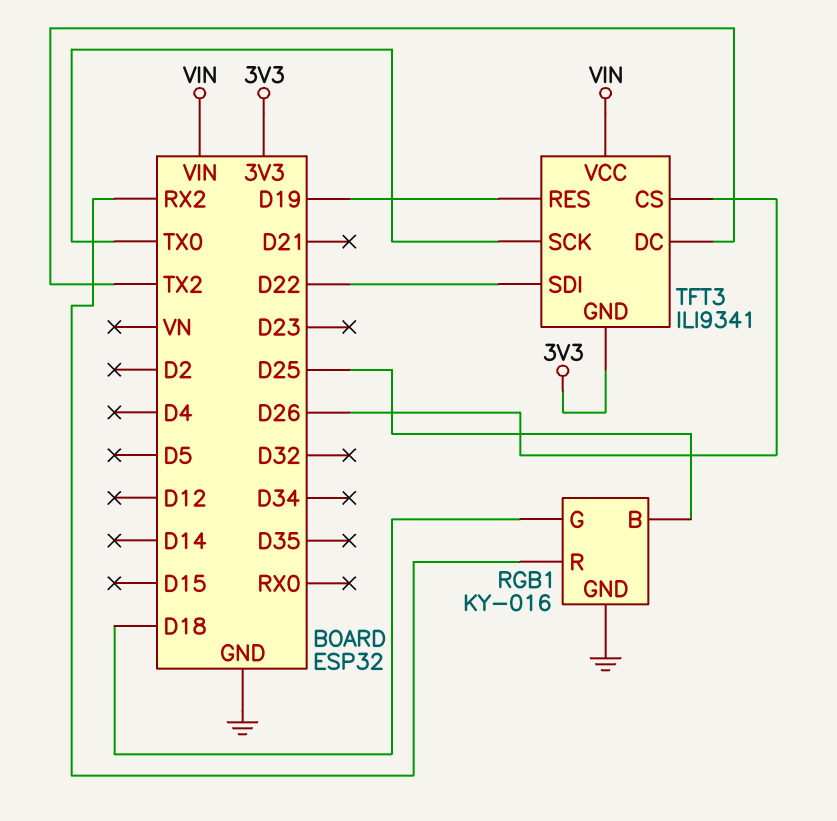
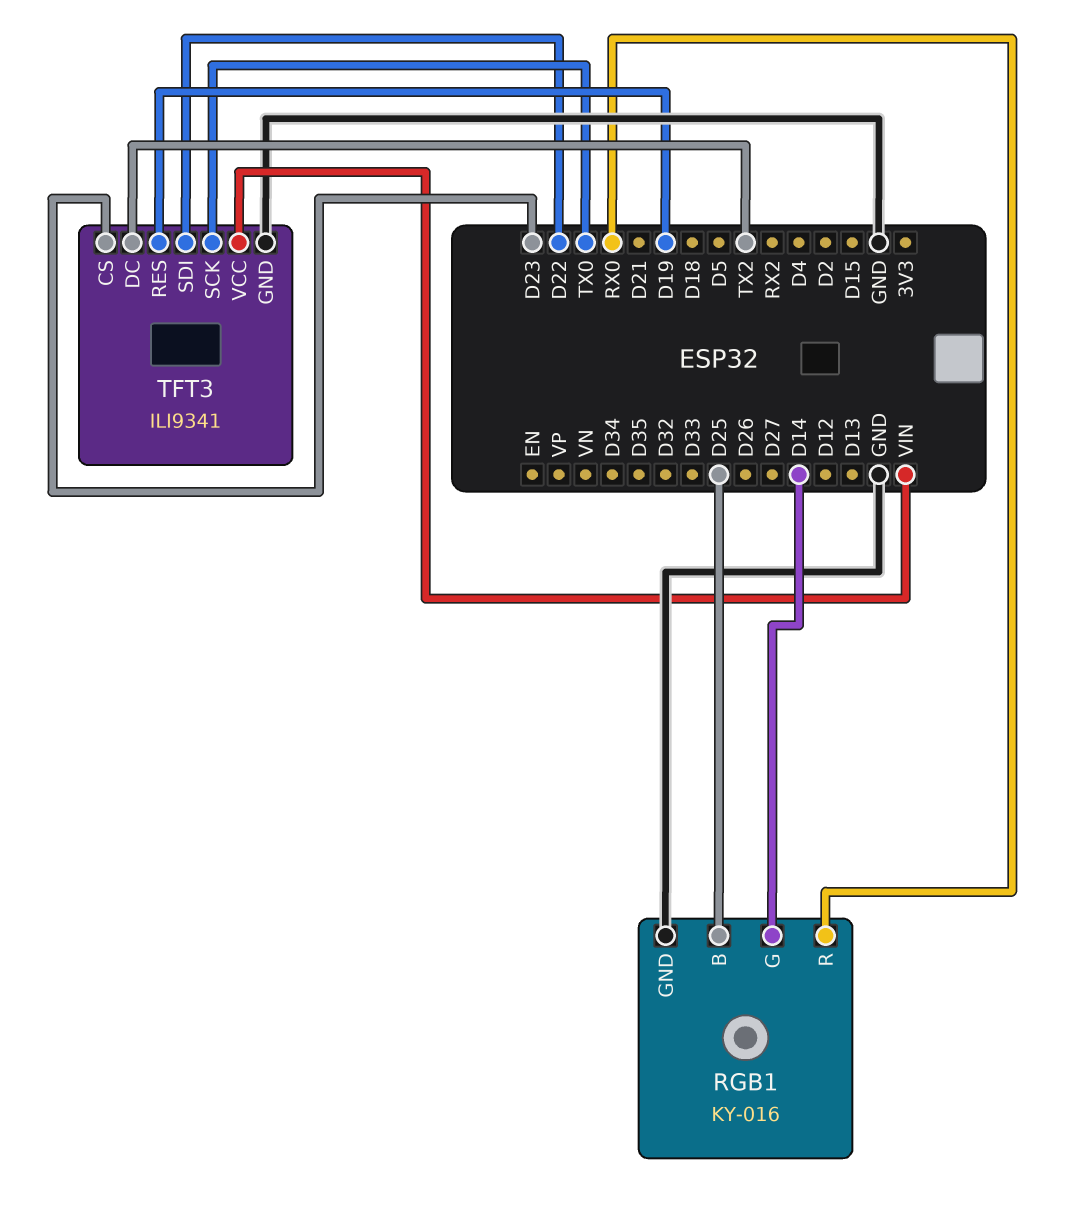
RGB1 pin G: D18 -> D14
RGB1 pin R: RX2 -> RX0
TFT3 pin CS: D26 -> D23
TFT3 pin GND: 3V3 -> GND

